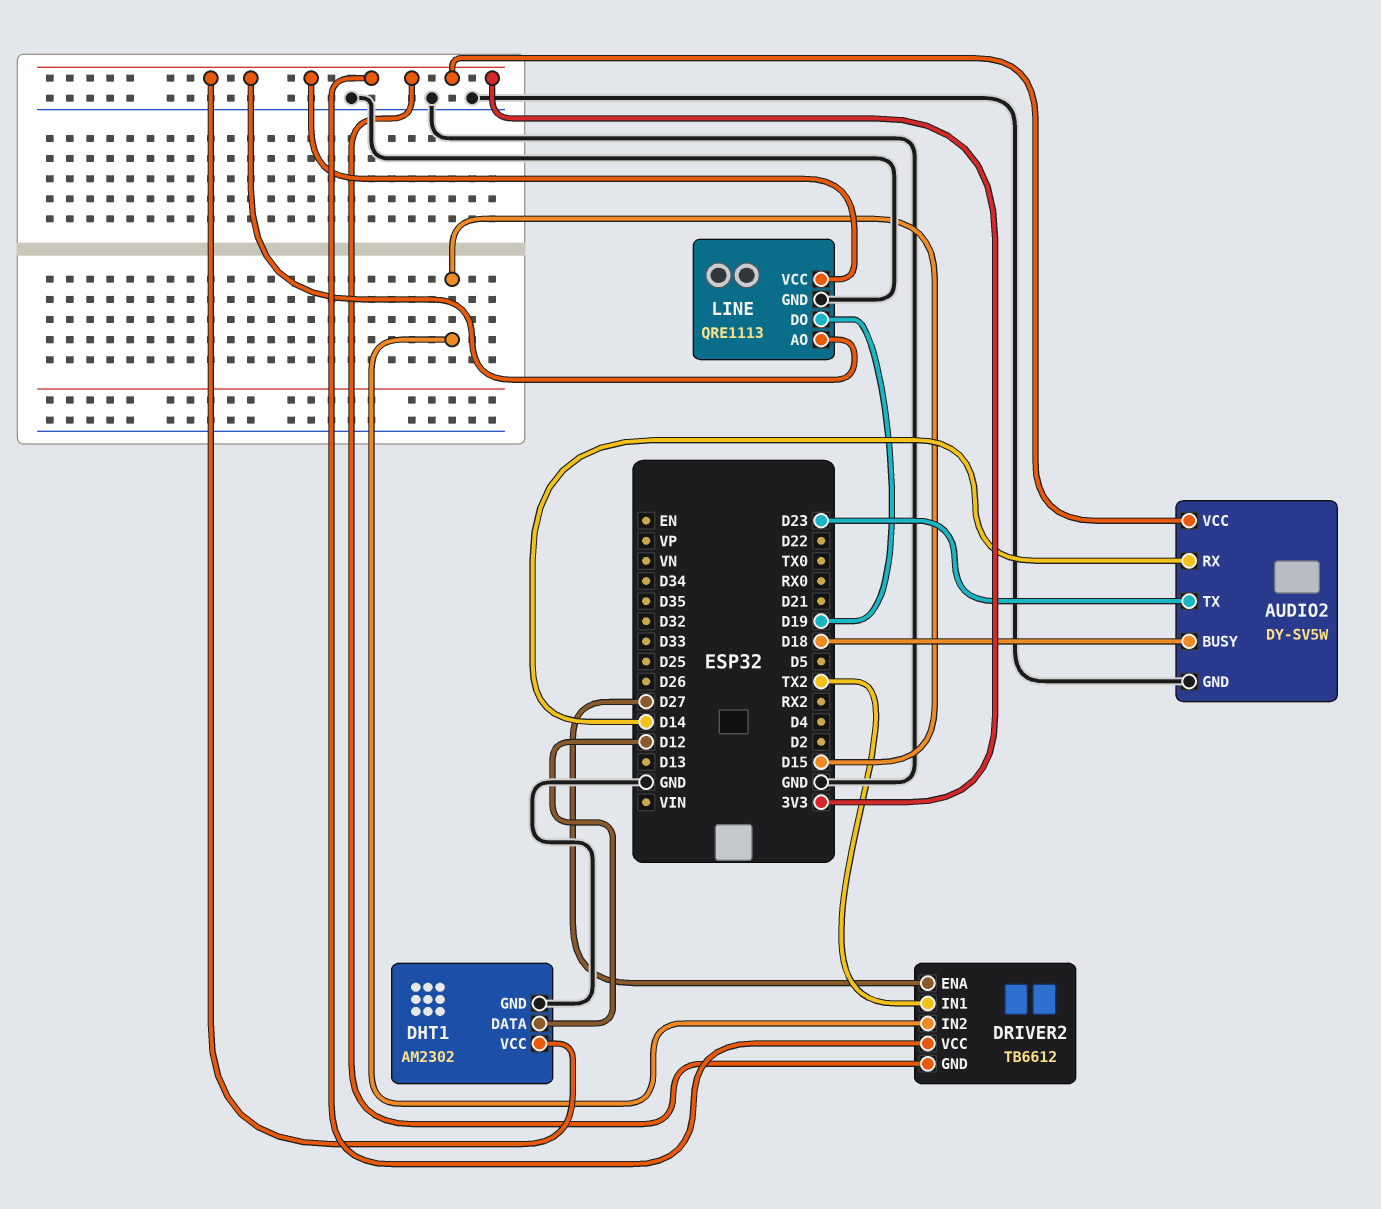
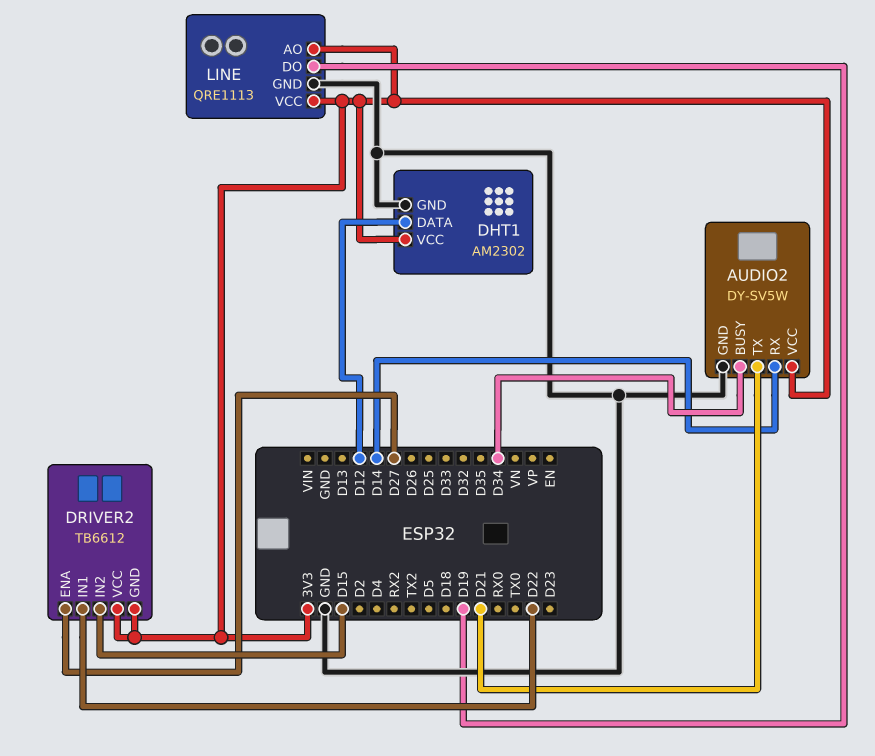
AUDIO2 pin BUSY: D18 -> D34
AUDIO2 pin TX: D23 -> D21
DRIVER2 pin IN1: TX2 -> D22

